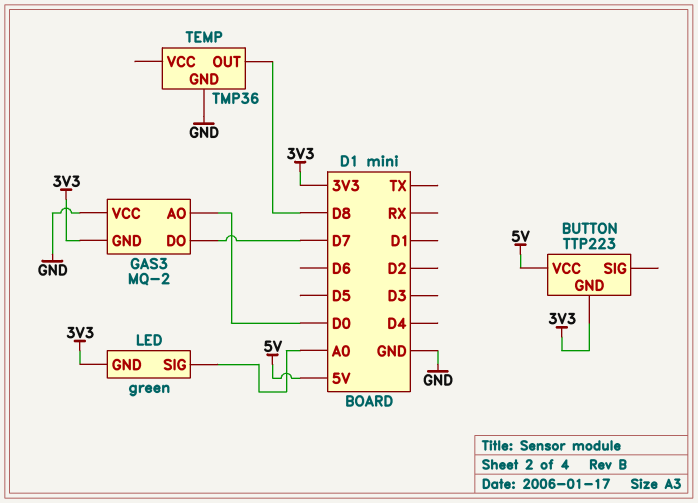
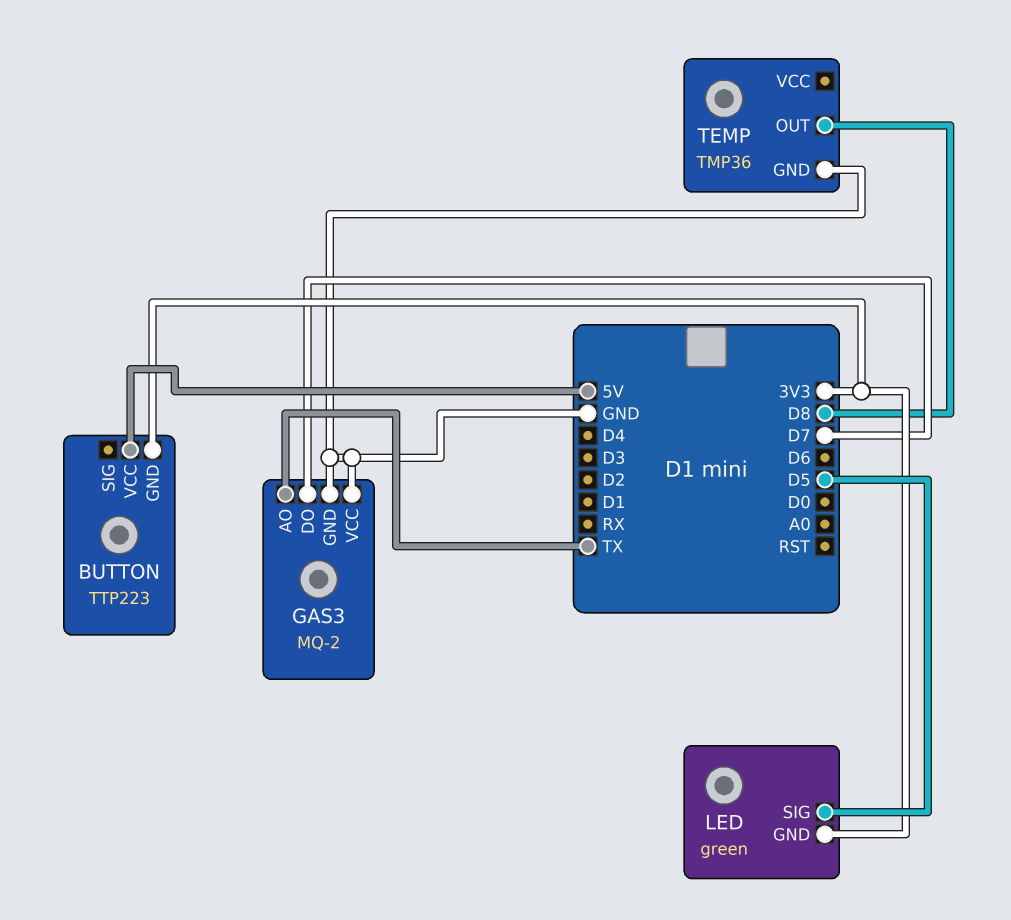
GAS3 pin AO: D0 -> TX
GAS3 pin GND: 3V3 -> GND
LED pin SIG: A0 -> D5

